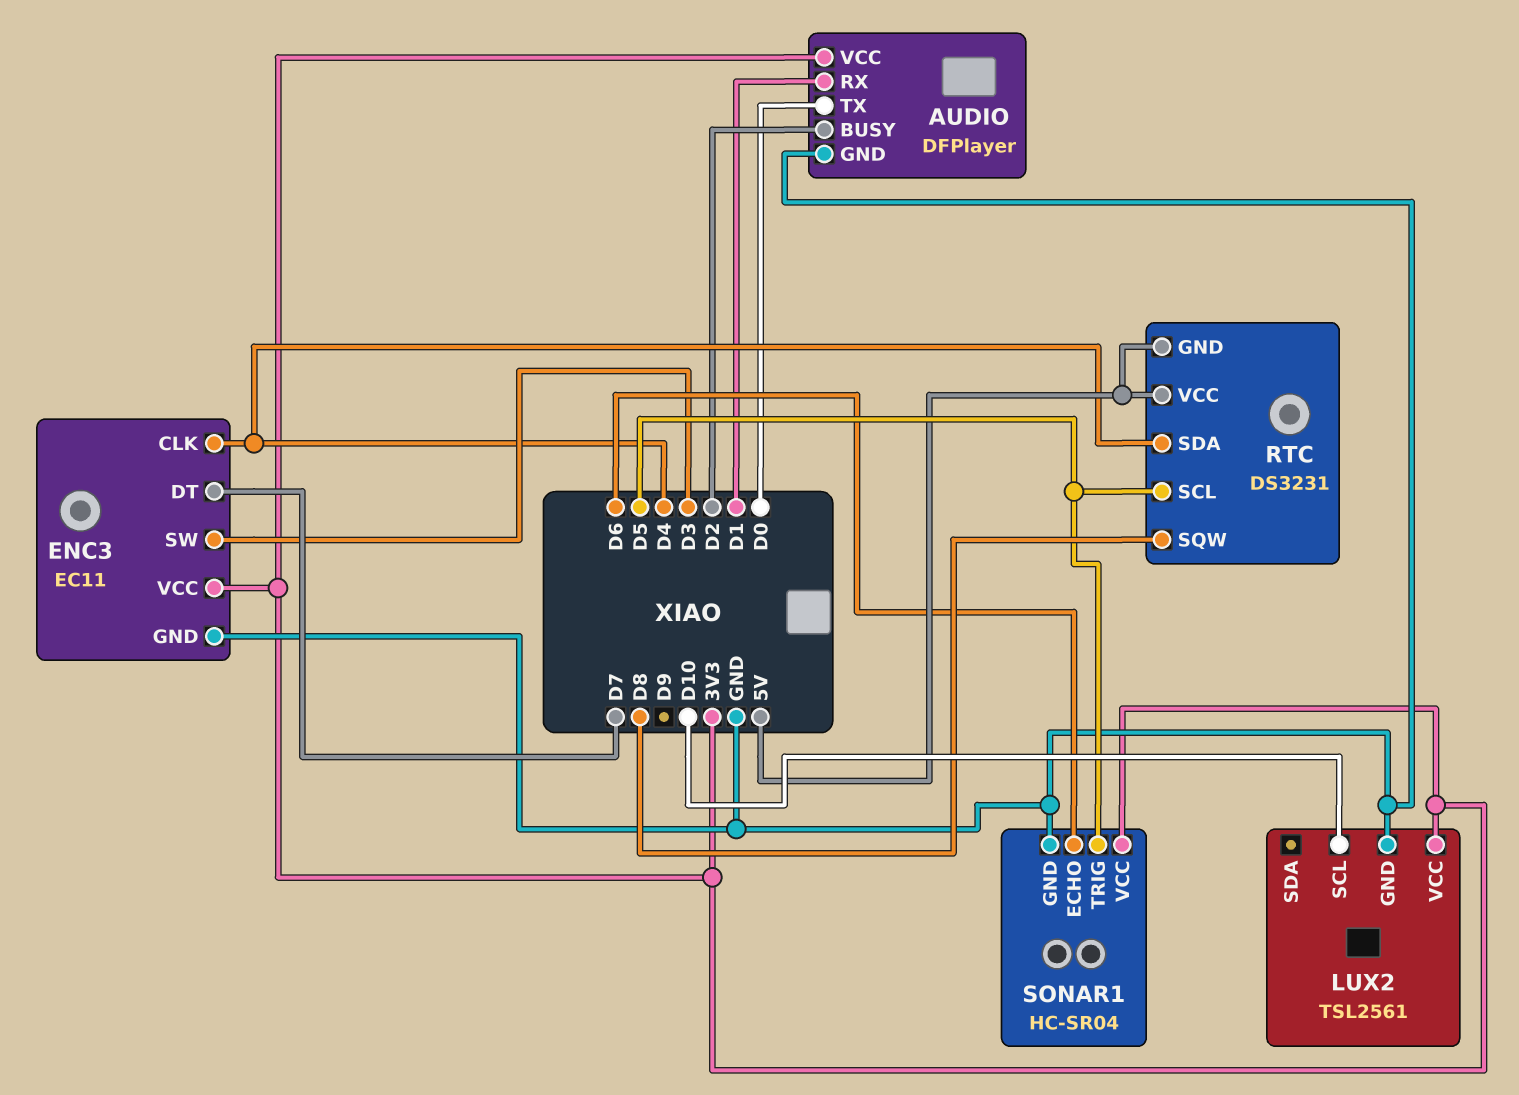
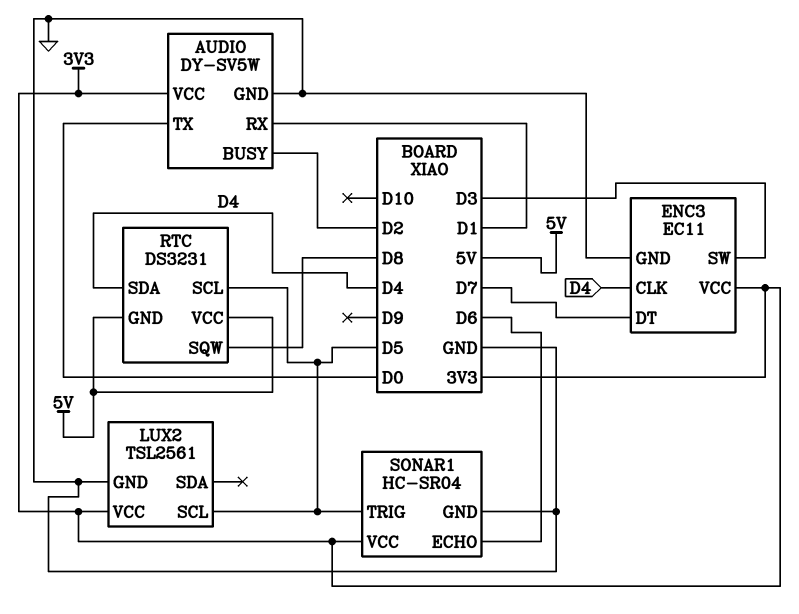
AUDIO: DFPlayer -> DY-SV5W
LUX2 pin SCL: D10 -> D5

